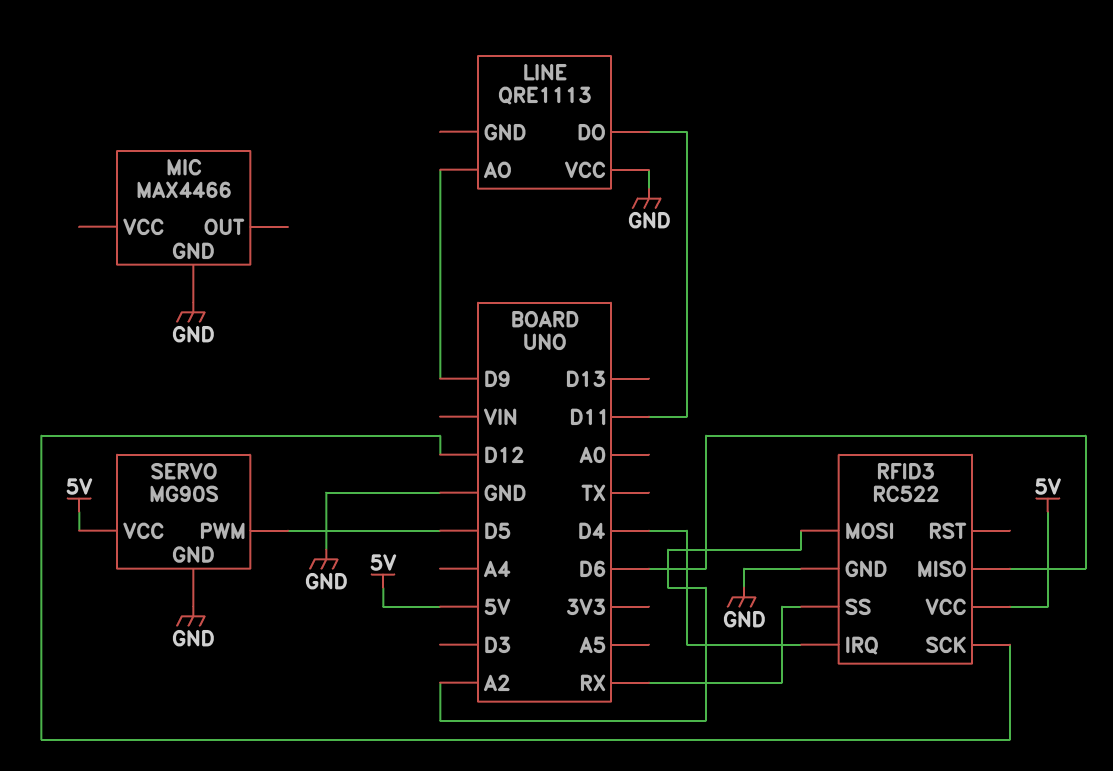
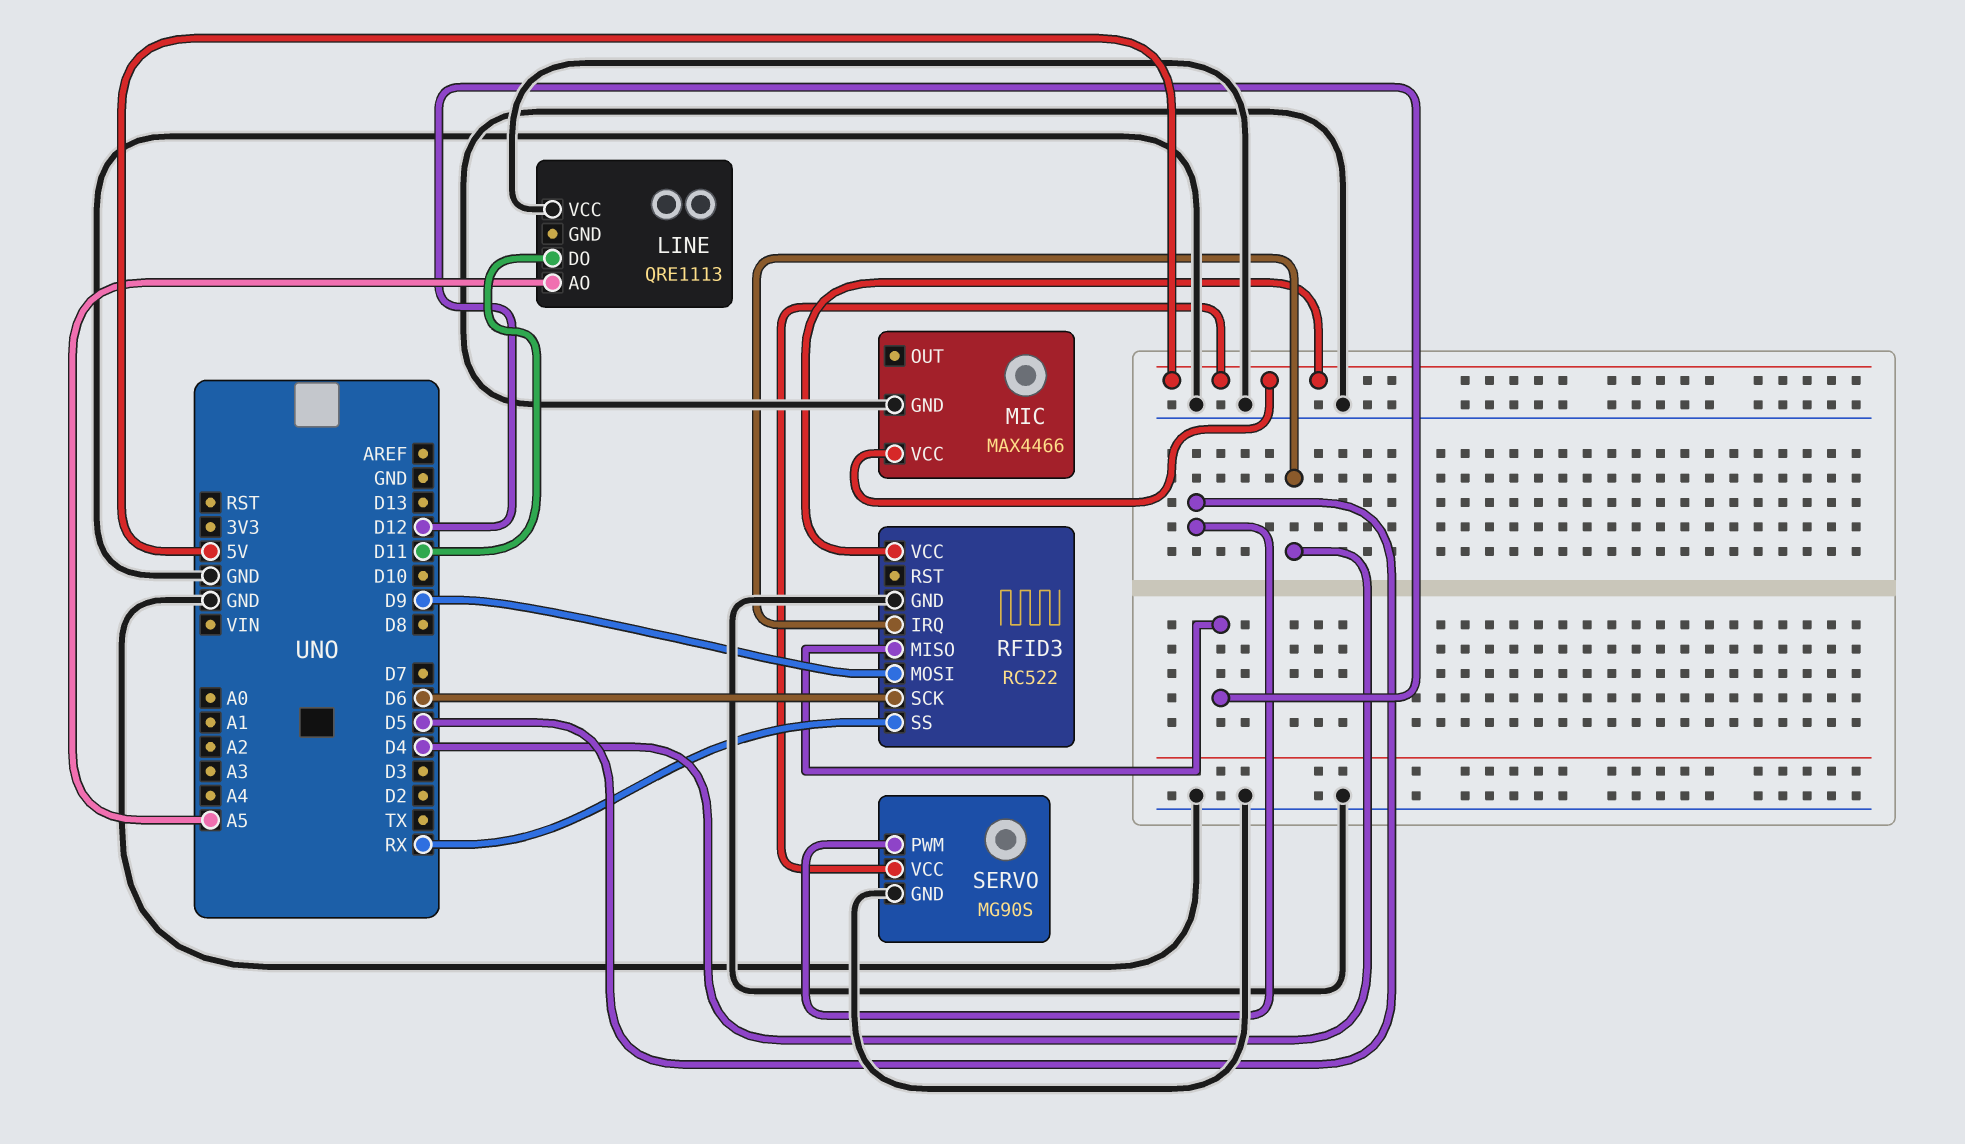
LINE pin AO: D9 -> A5
MIC pin VCC: none -> 5V
RFID3 pin MISO: D6 -> D12
RFID3 pin MOSI: A2 -> D9
RFID3 pin SCK: D12 -> D6

